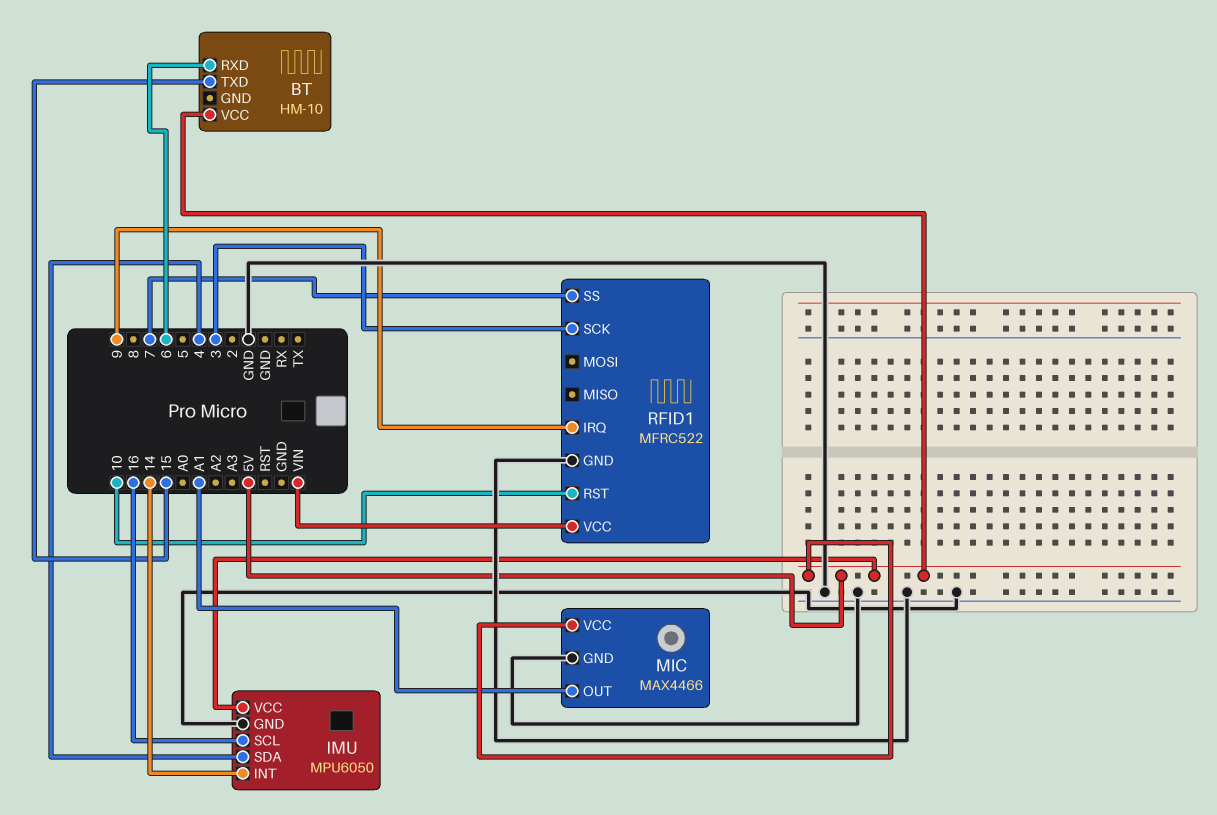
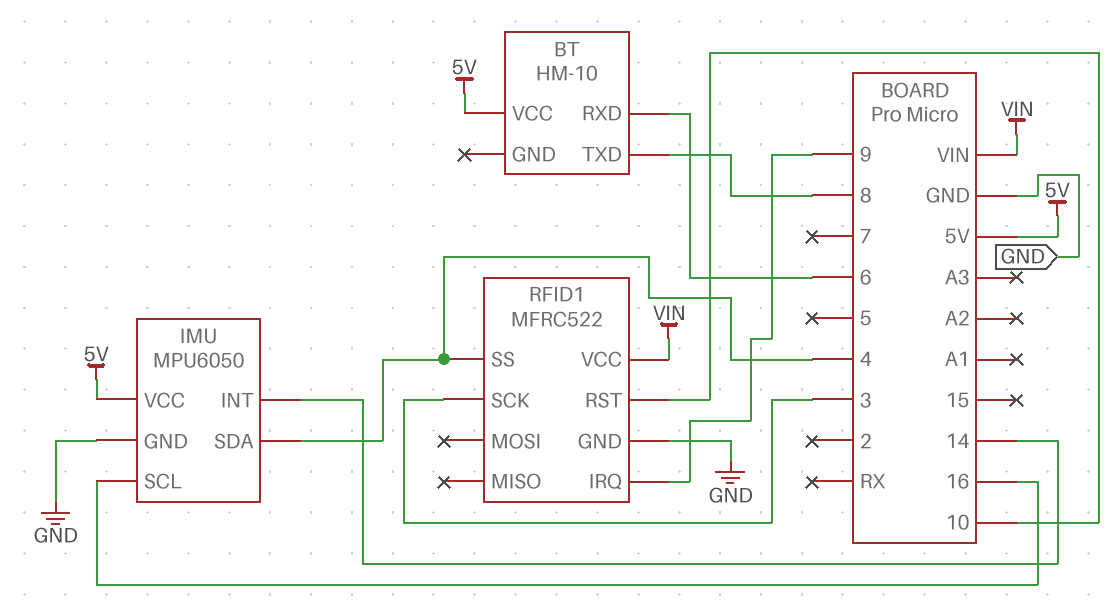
BT pin TXD: 15 -> 8
MIC: MAX4466 -> none
MIC pin GND: GND -> none
MIC pin OUT: A1 -> none
MIC pin VCC: 5V -> none
RFID1 pin SS: 7 -> 4

